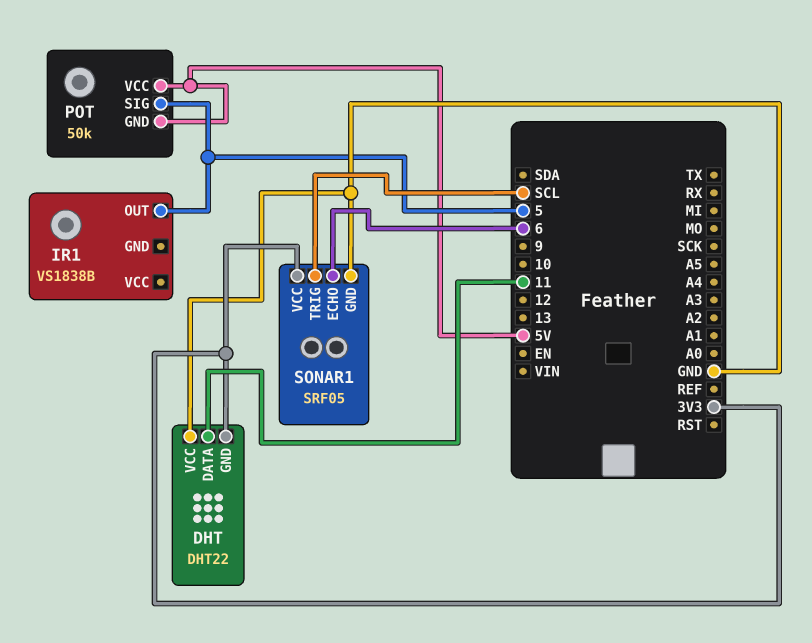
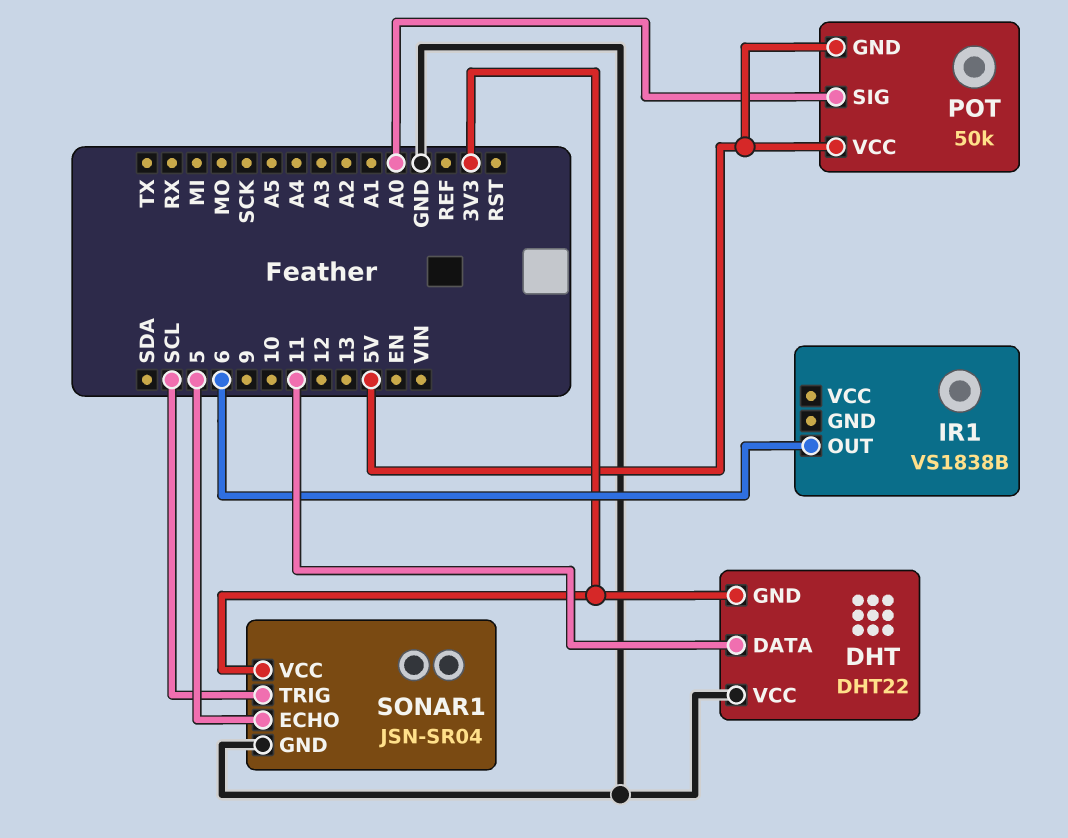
IR1 pin OUT: 5 -> 6
POT pin SIG: 5 -> A0
SONAR1: SRF05 -> JSN-SR04
SONAR1 pin ECHO: 6 -> 5

